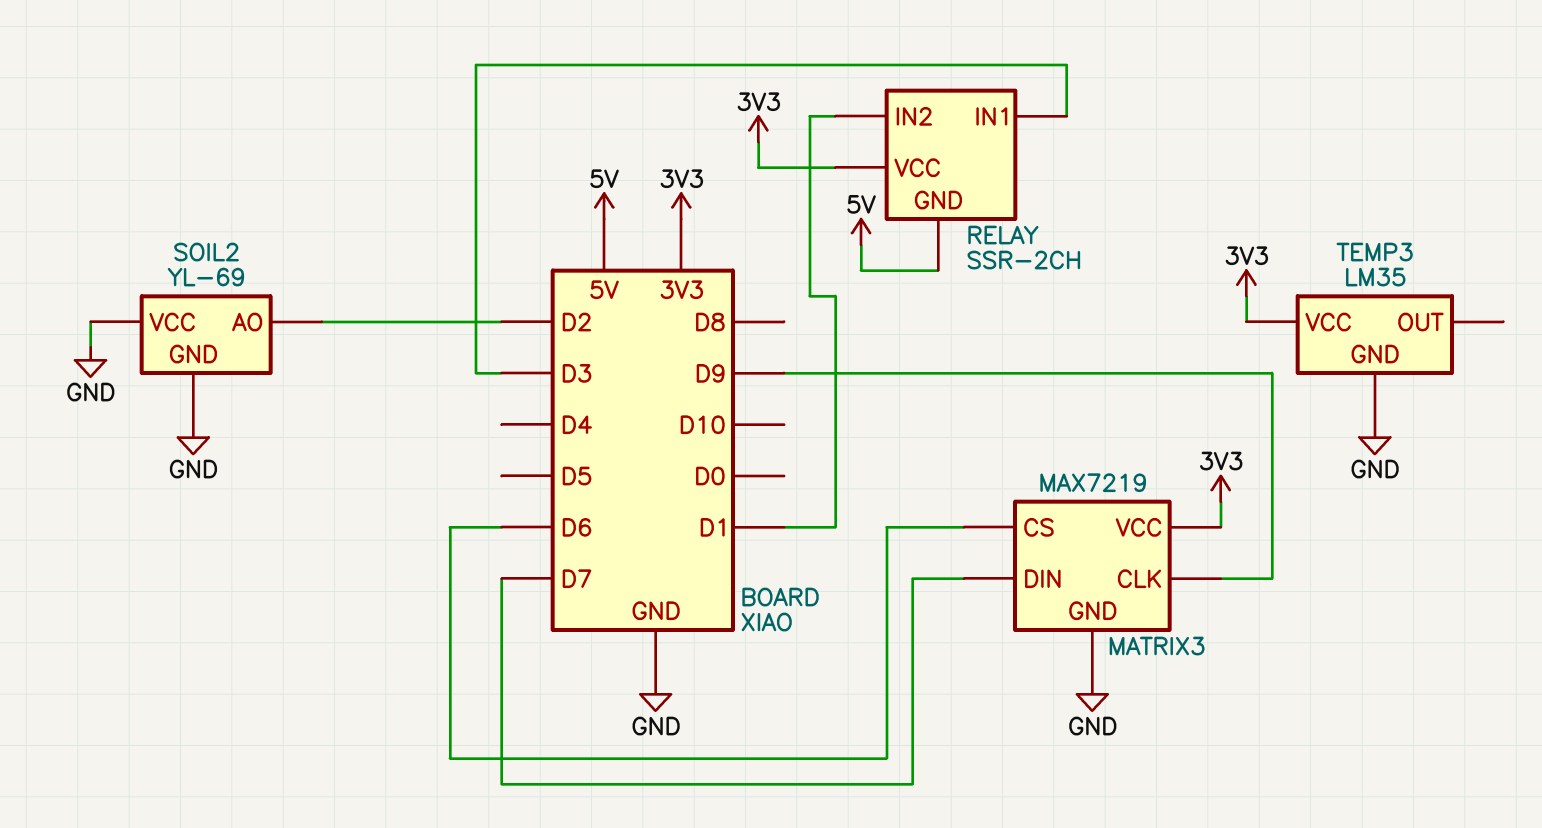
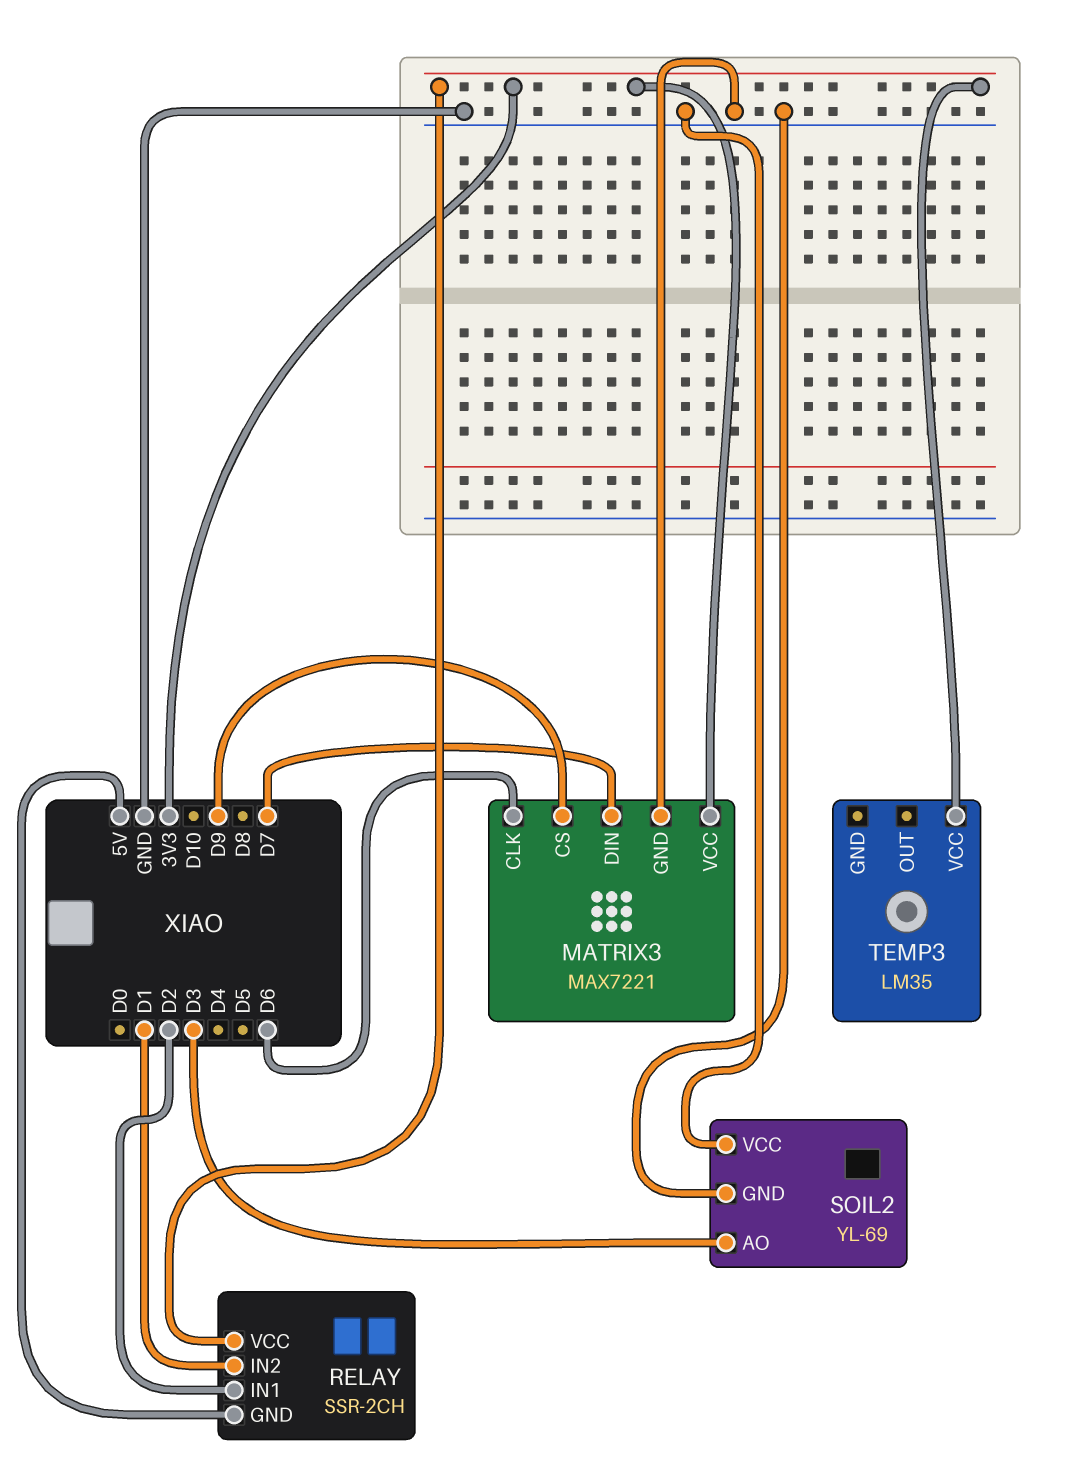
MATRIX3: MAX7219 -> MAX7221
MATRIX3 pin CLK: D9 -> D6
MATRIX3 pin CS: D6 -> D9
RELAY pin IN1: D3 -> D2
SOIL2 pin AO: D2 -> D3
TEMP3 pin GND: GND -> none

